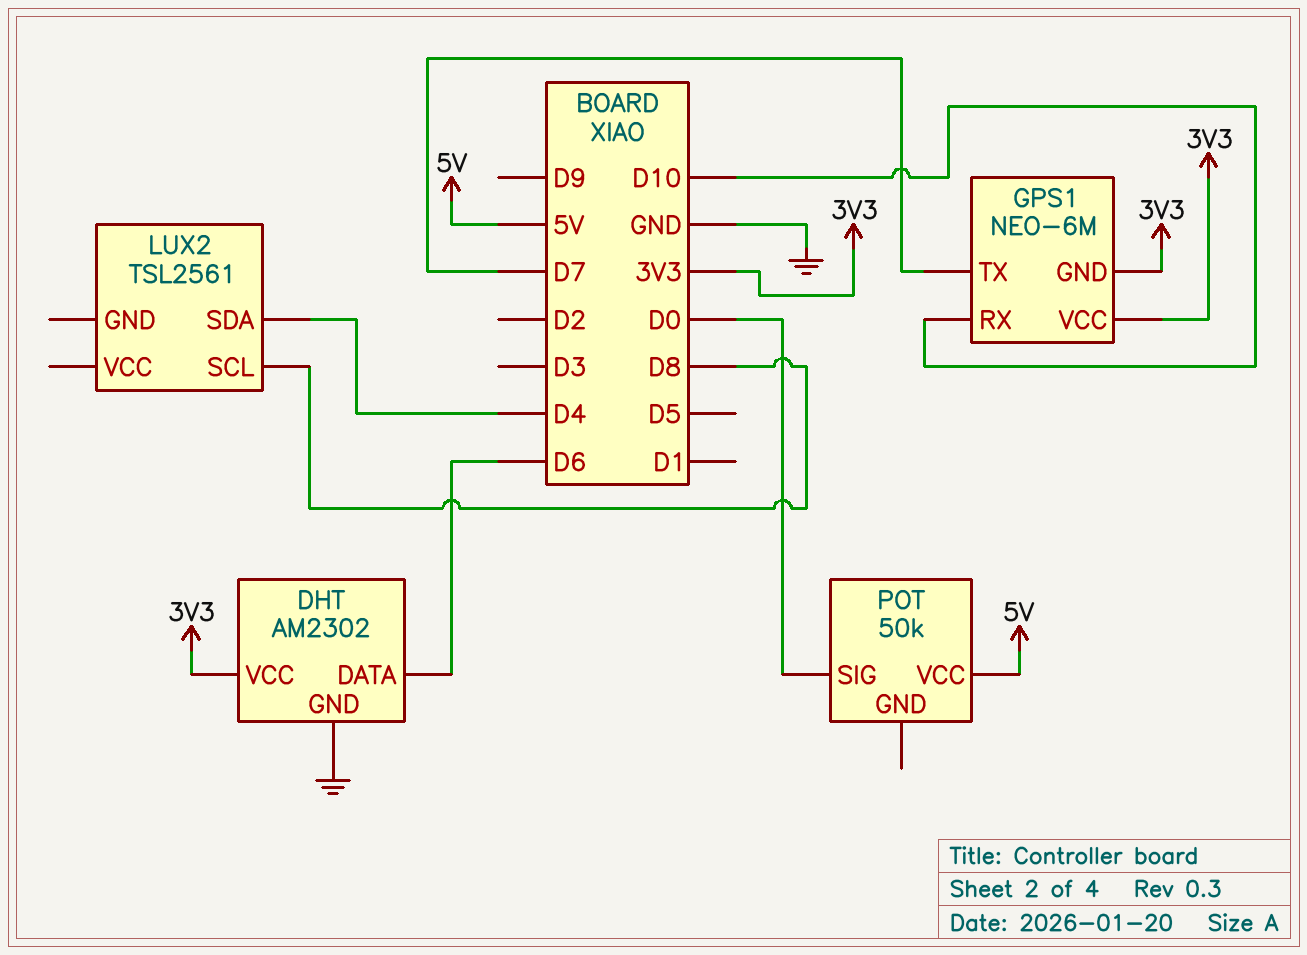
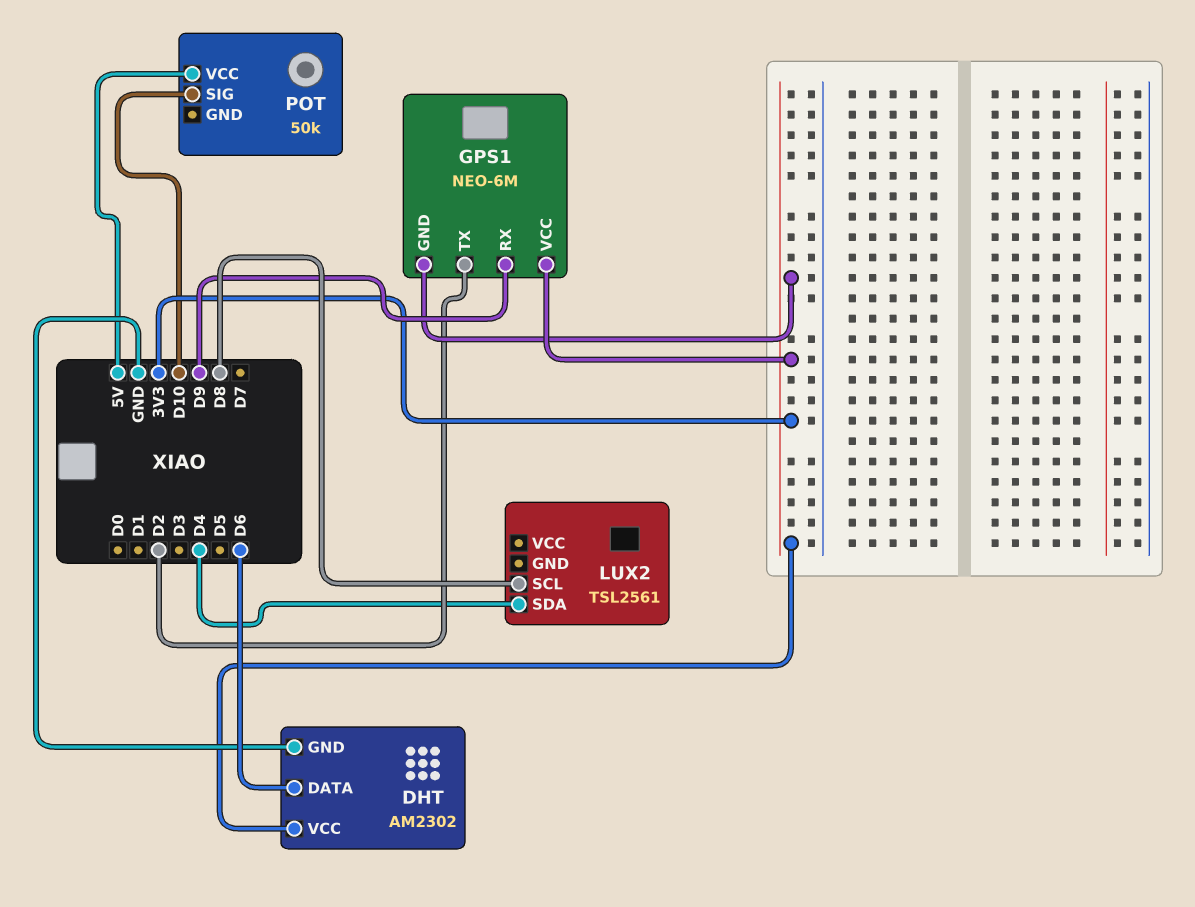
GPS1 pin RX: D10 -> D9
GPS1 pin TX: D7 -> D2
POT pin SIG: D0 -> D10

